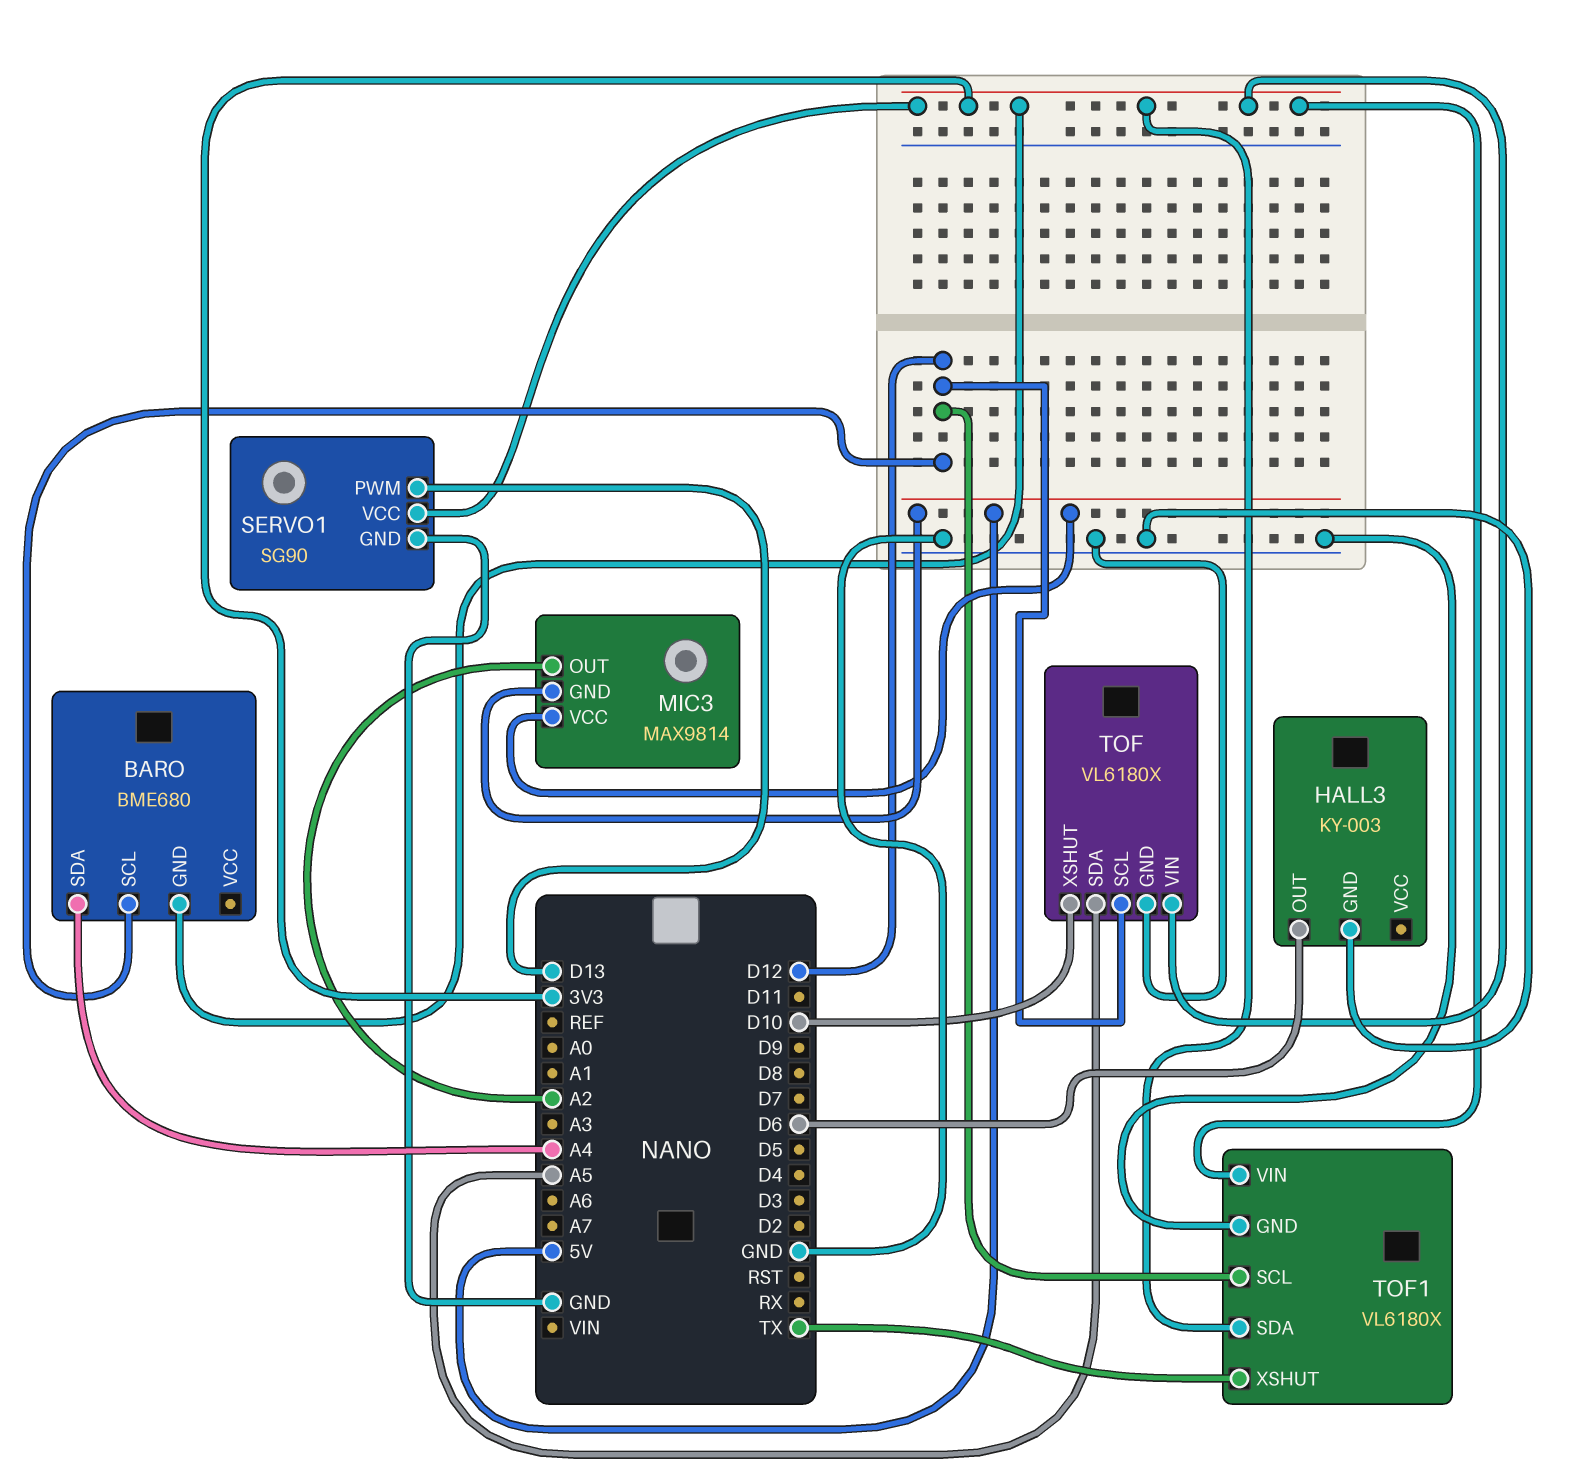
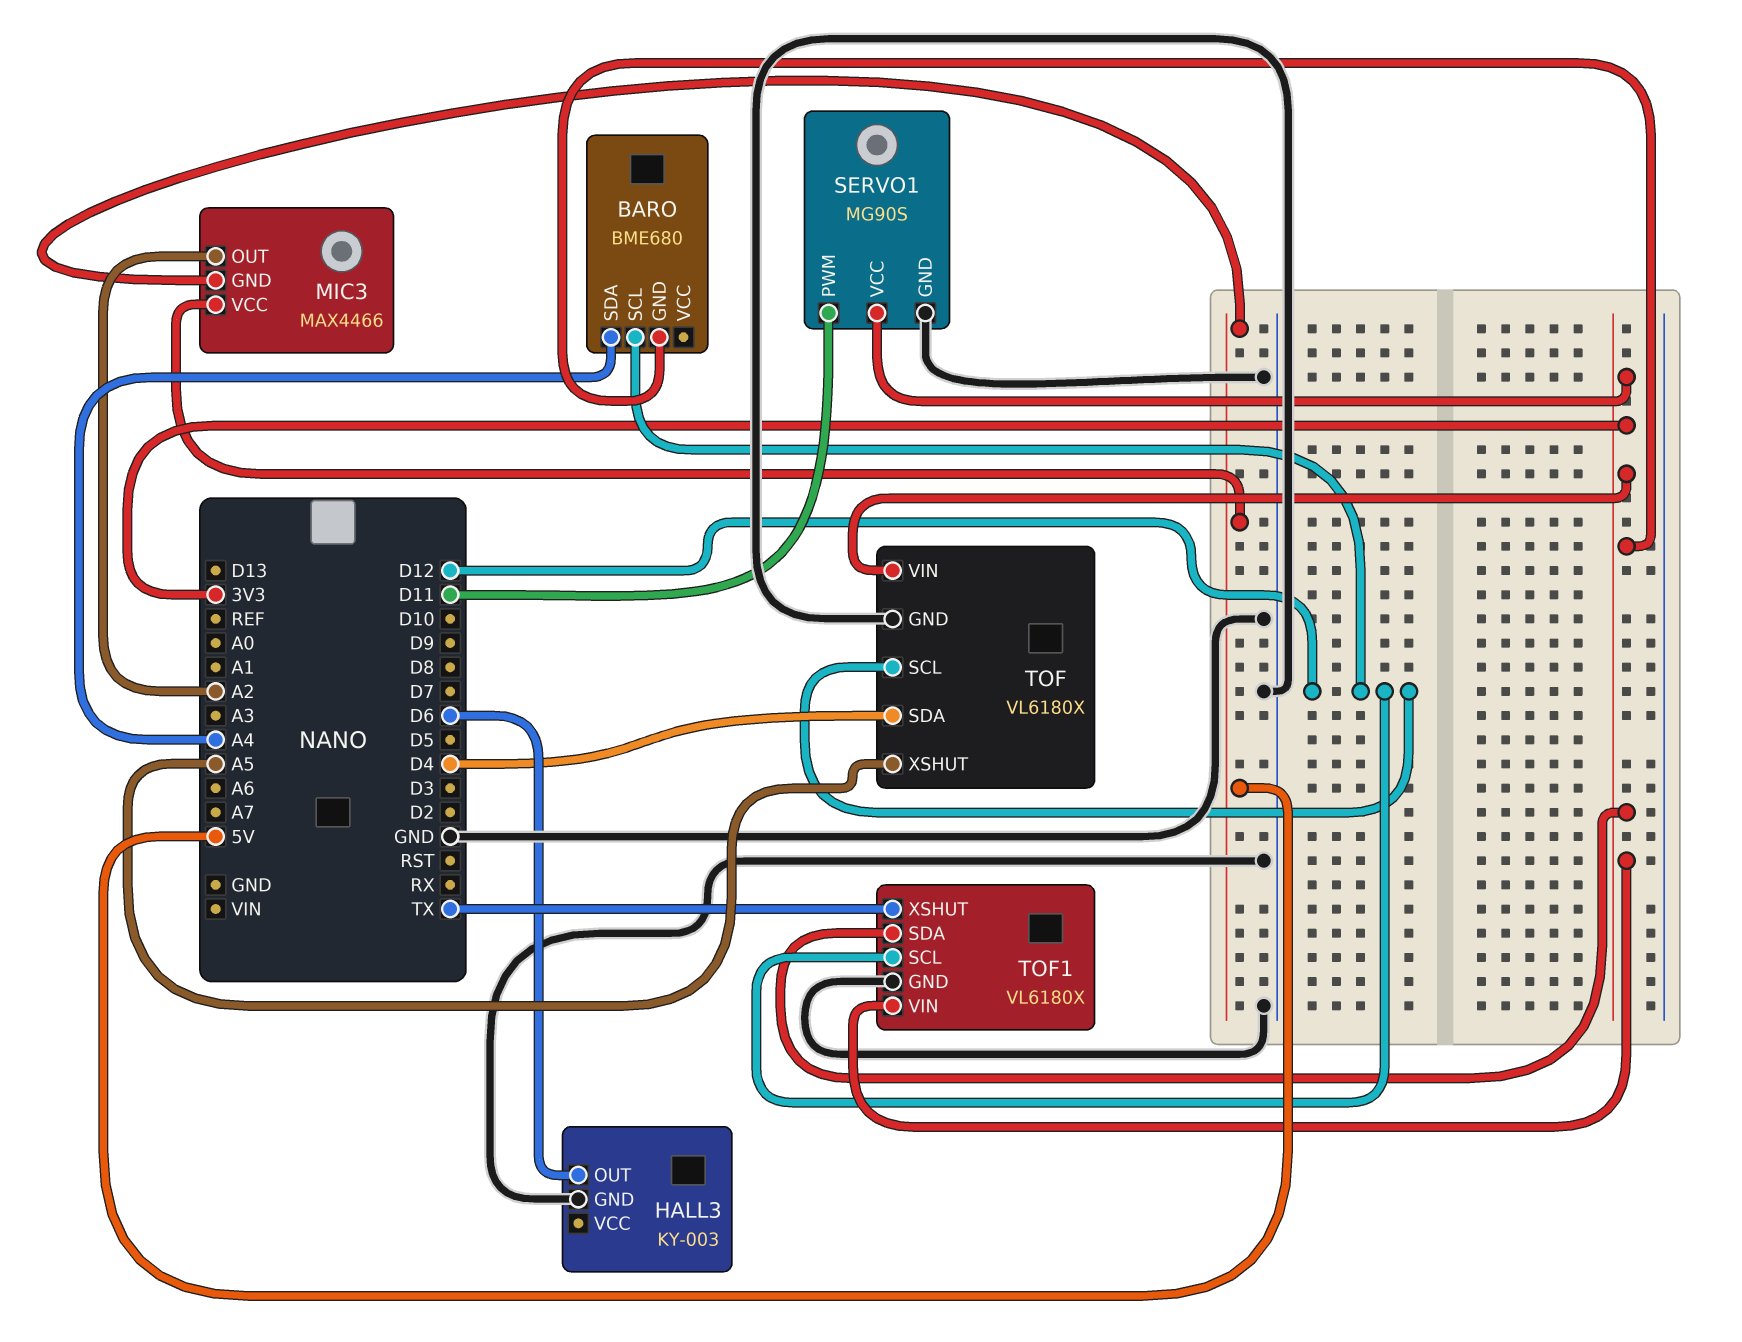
MIC3: MAX9814 -> MAX4466
SERVO1: SG90 -> MG90S
SERVO1 pin PWM: D13 -> D11
TOF pin SDA: A5 -> D4
TOF pin XSHUT: D10 -> A5

